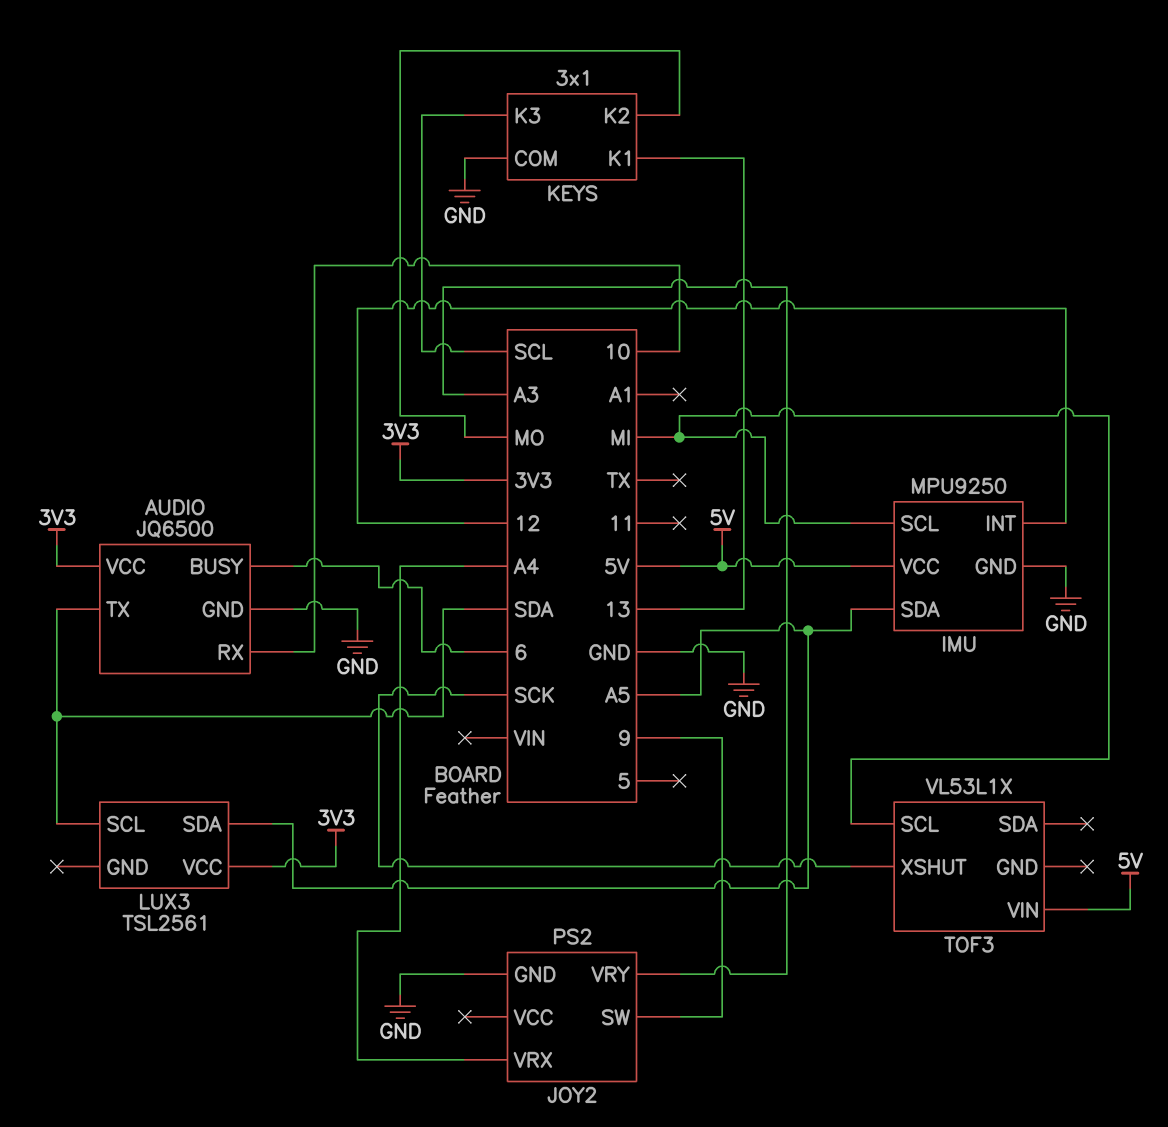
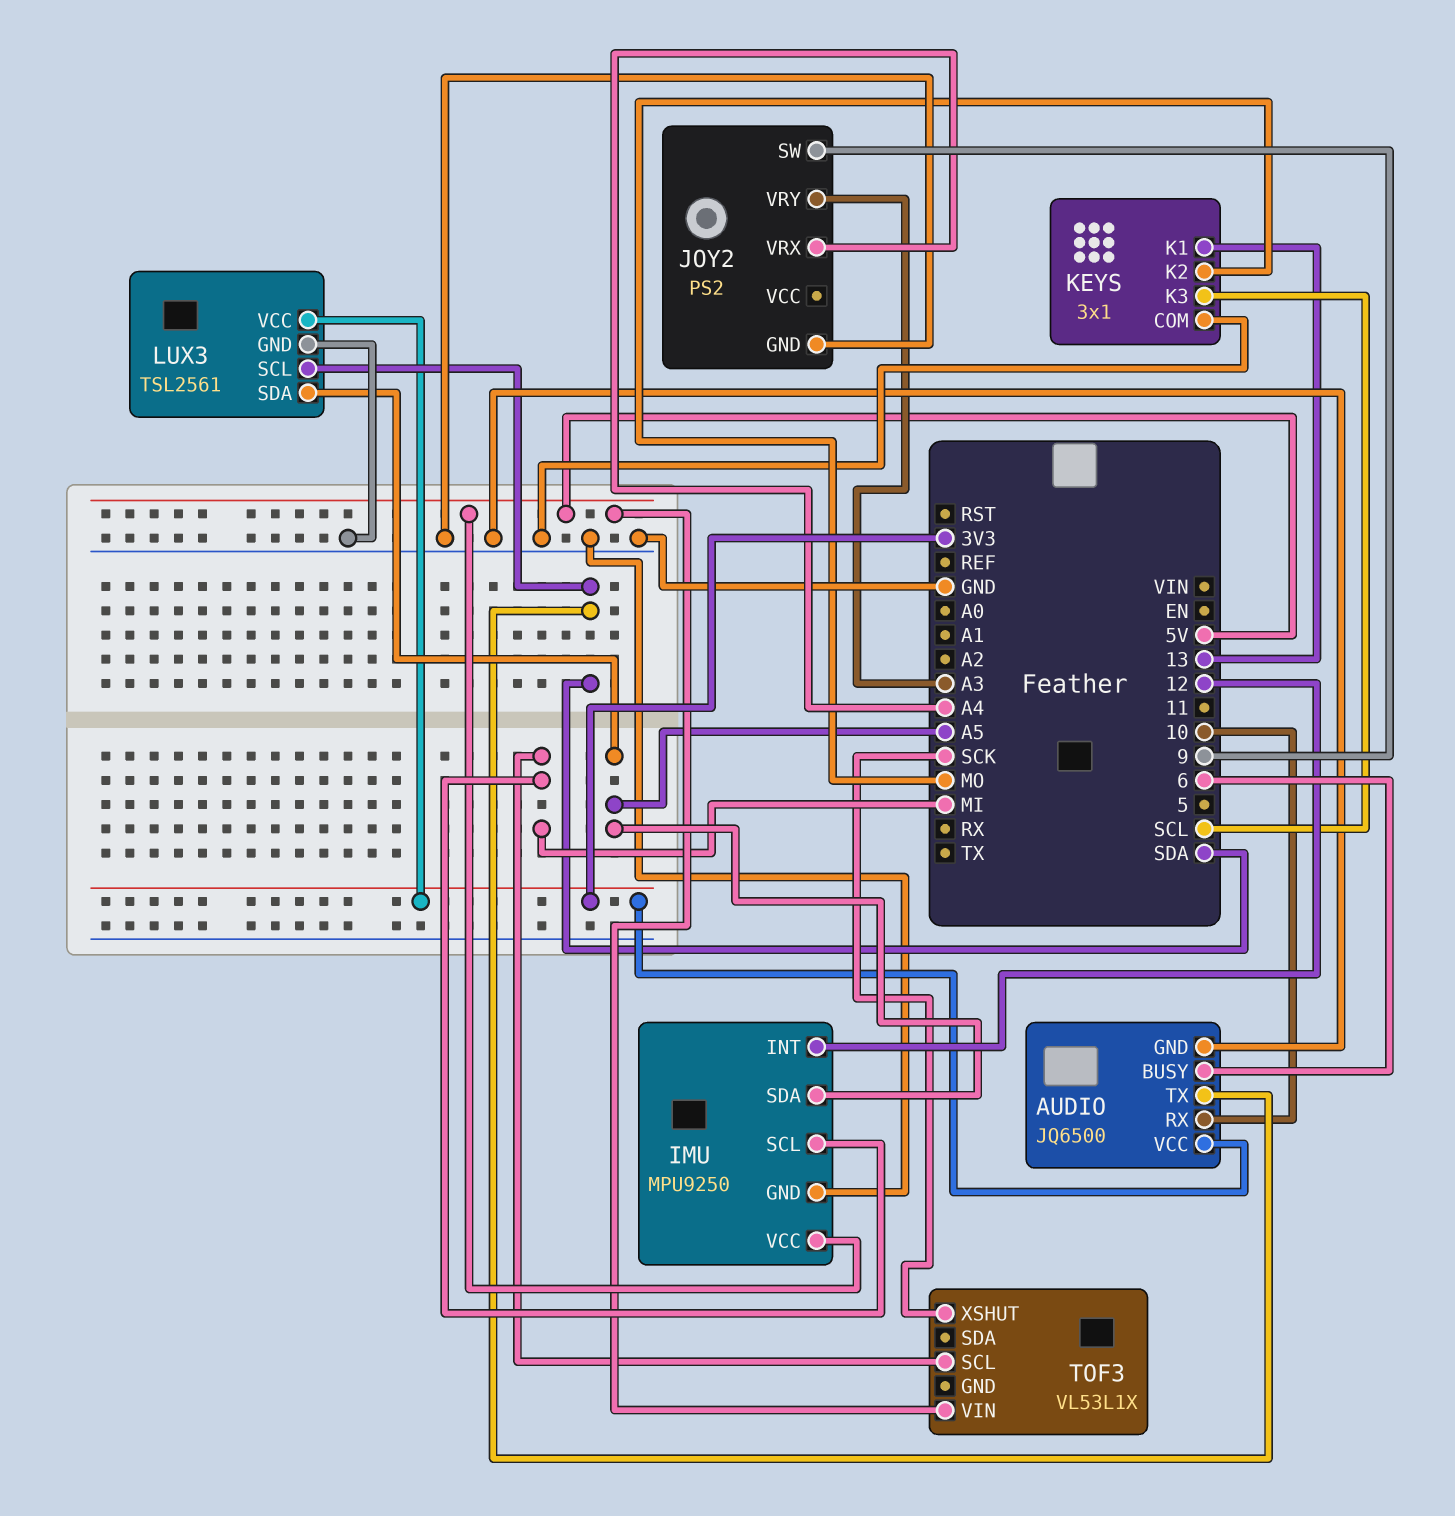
LUX3 pin GND: none -> GND

